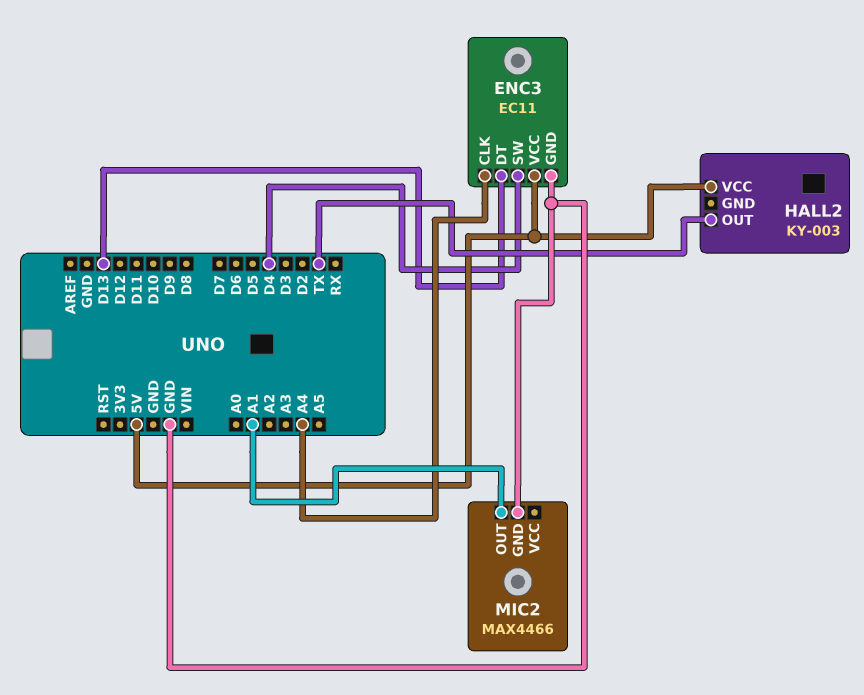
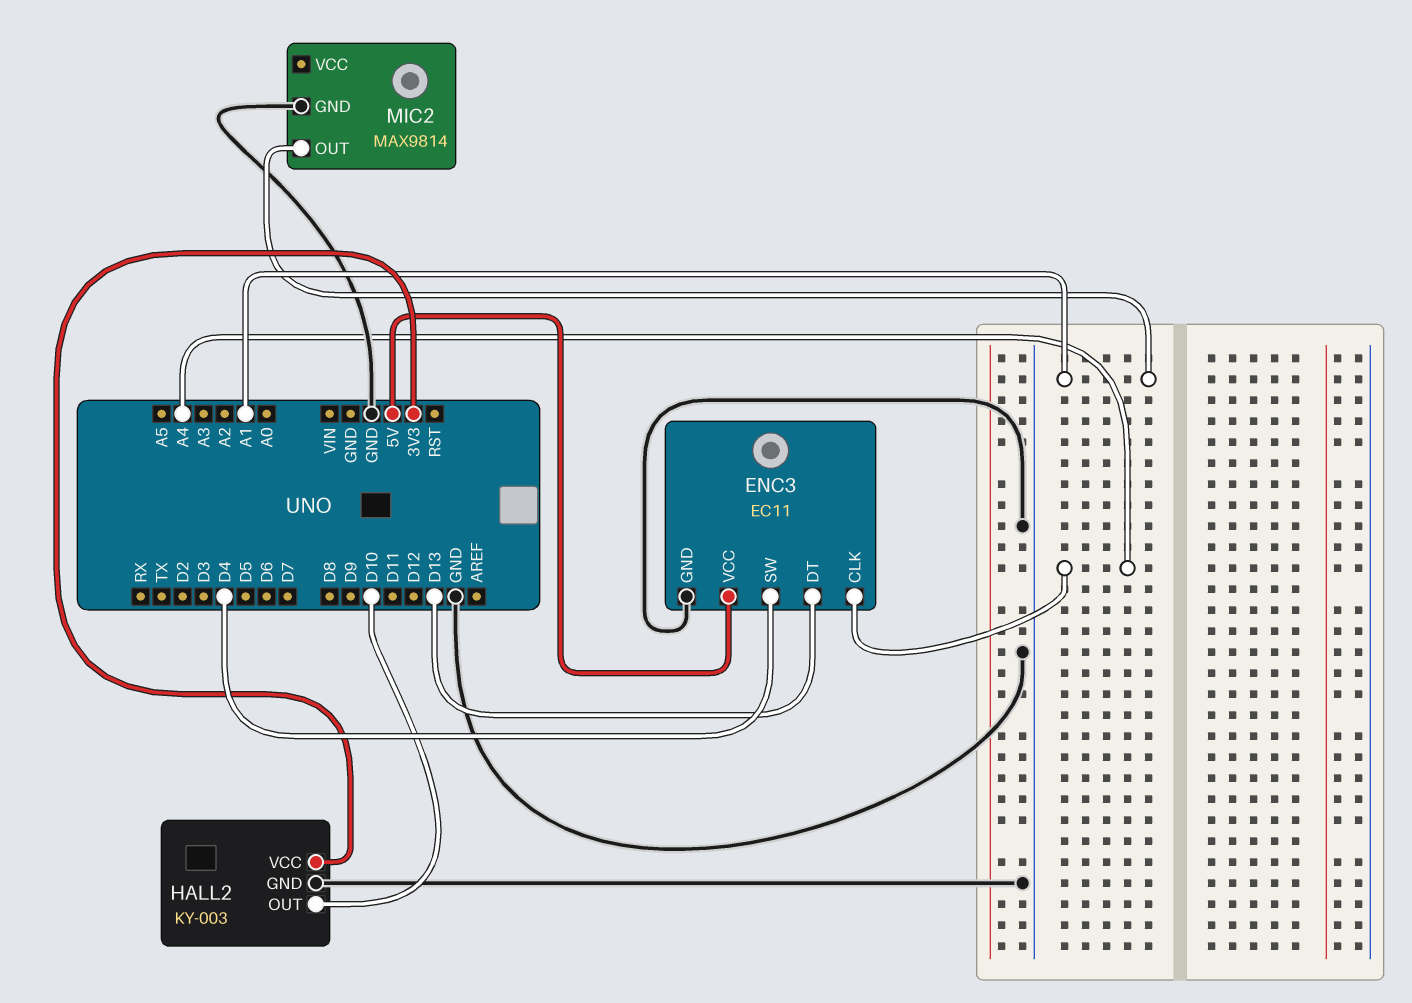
HALL2 pin GND: none -> GND
HALL2 pin OUT: TX -> D10
HALL2 pin VCC: 5V -> 3V3
MIC2: MAX4466 -> MAX9814

